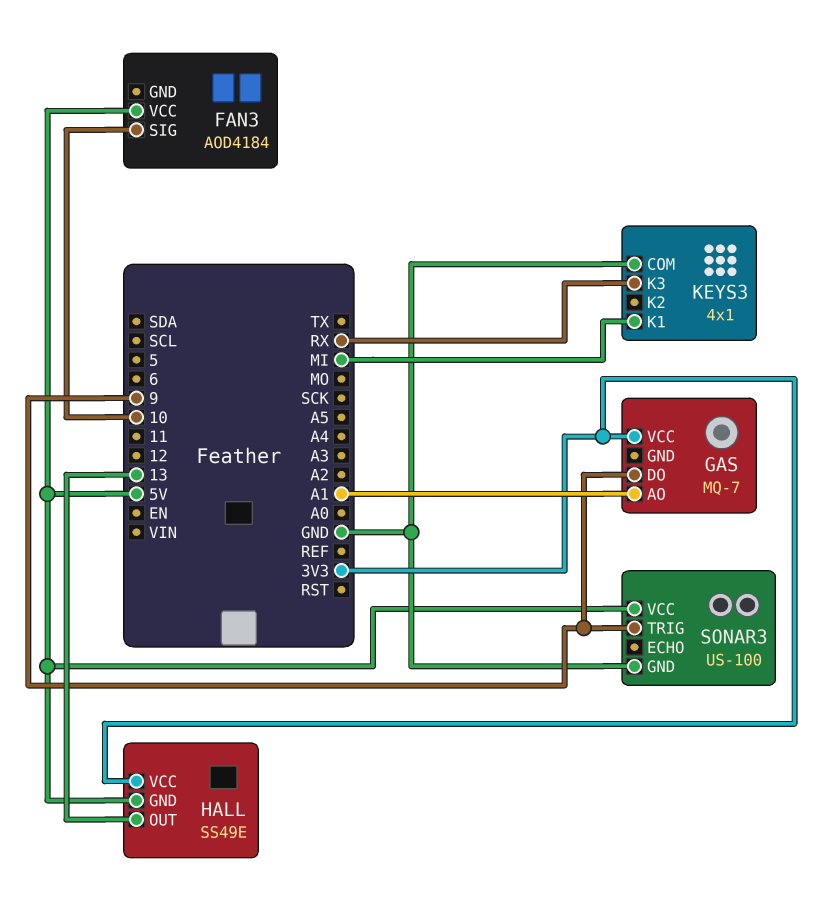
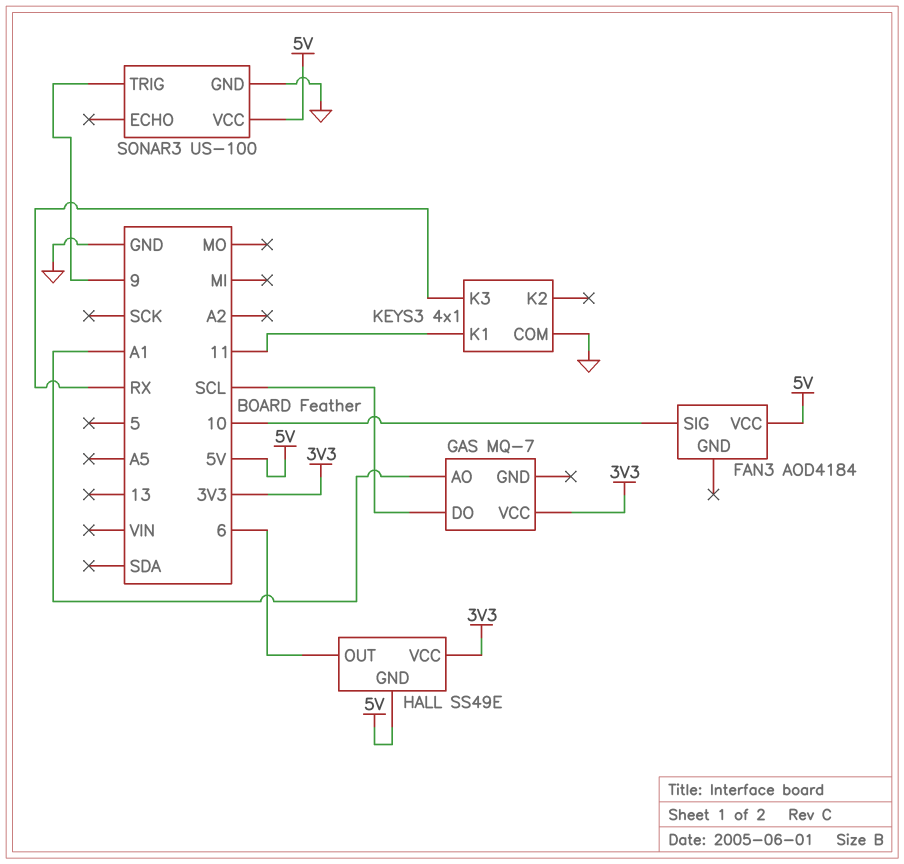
GAS pin DO: 9 -> SCL
HALL pin OUT: 13 -> 6
KEYS3 pin K1: MI -> 11

